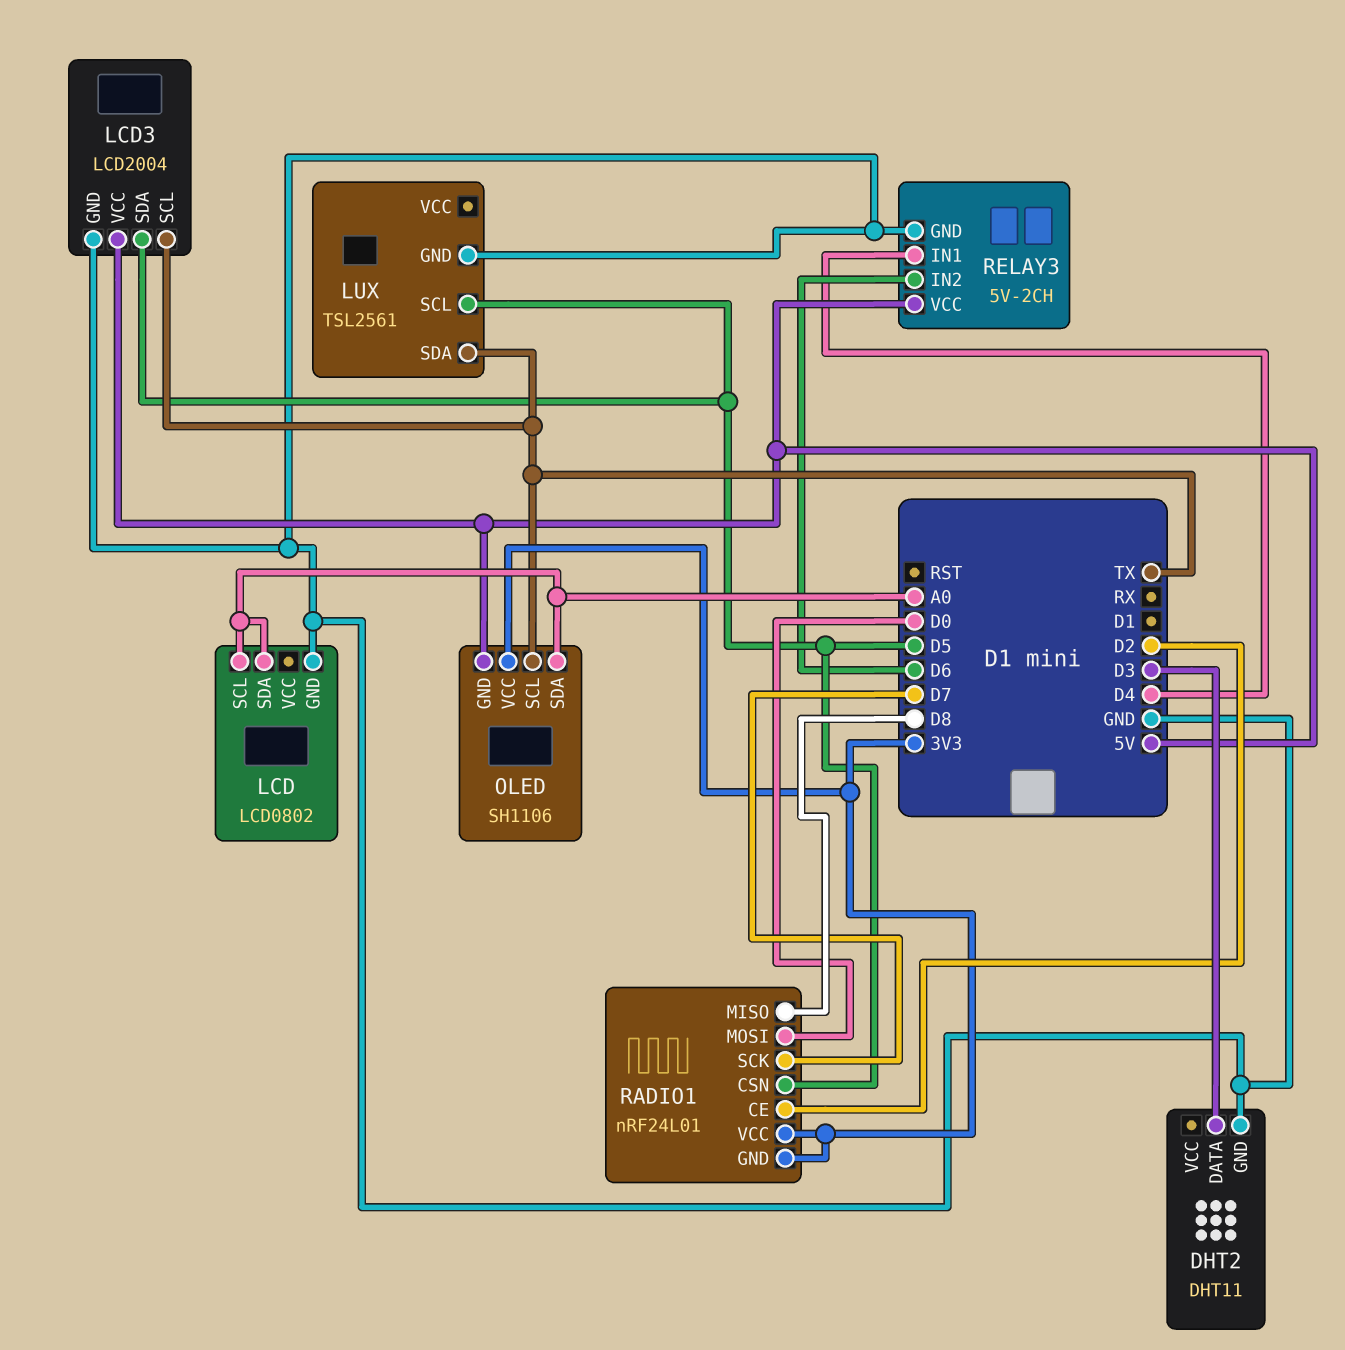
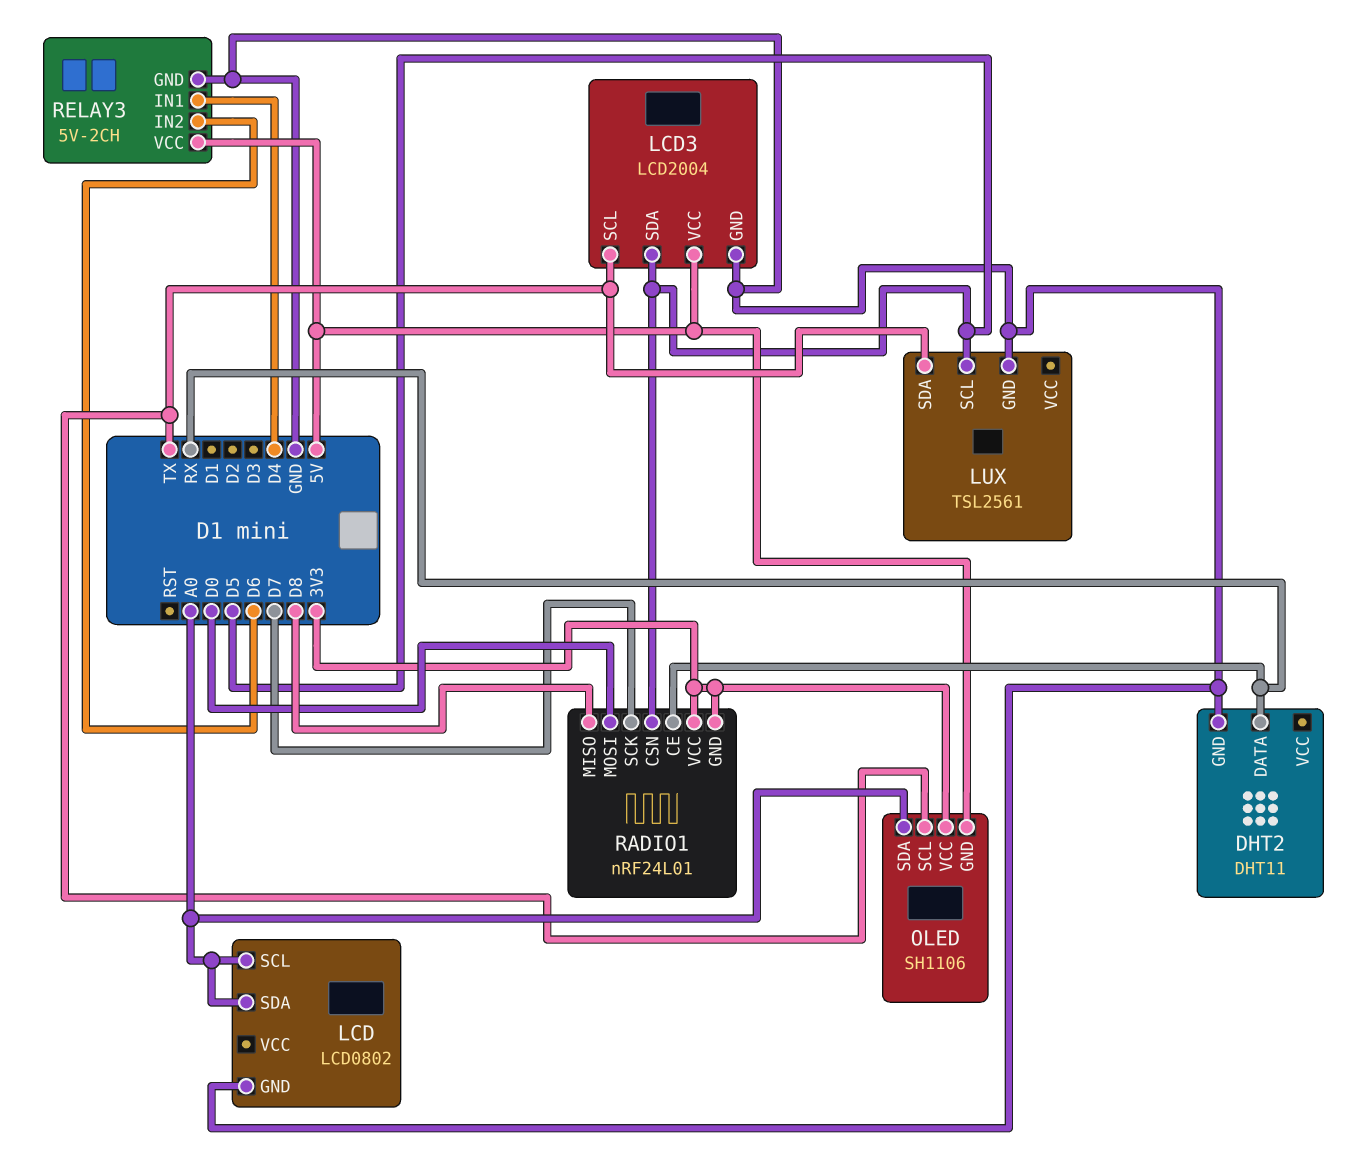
DHT2 pin DATA: D3 -> RX
RADIO1 pin CE: D2 -> RX

